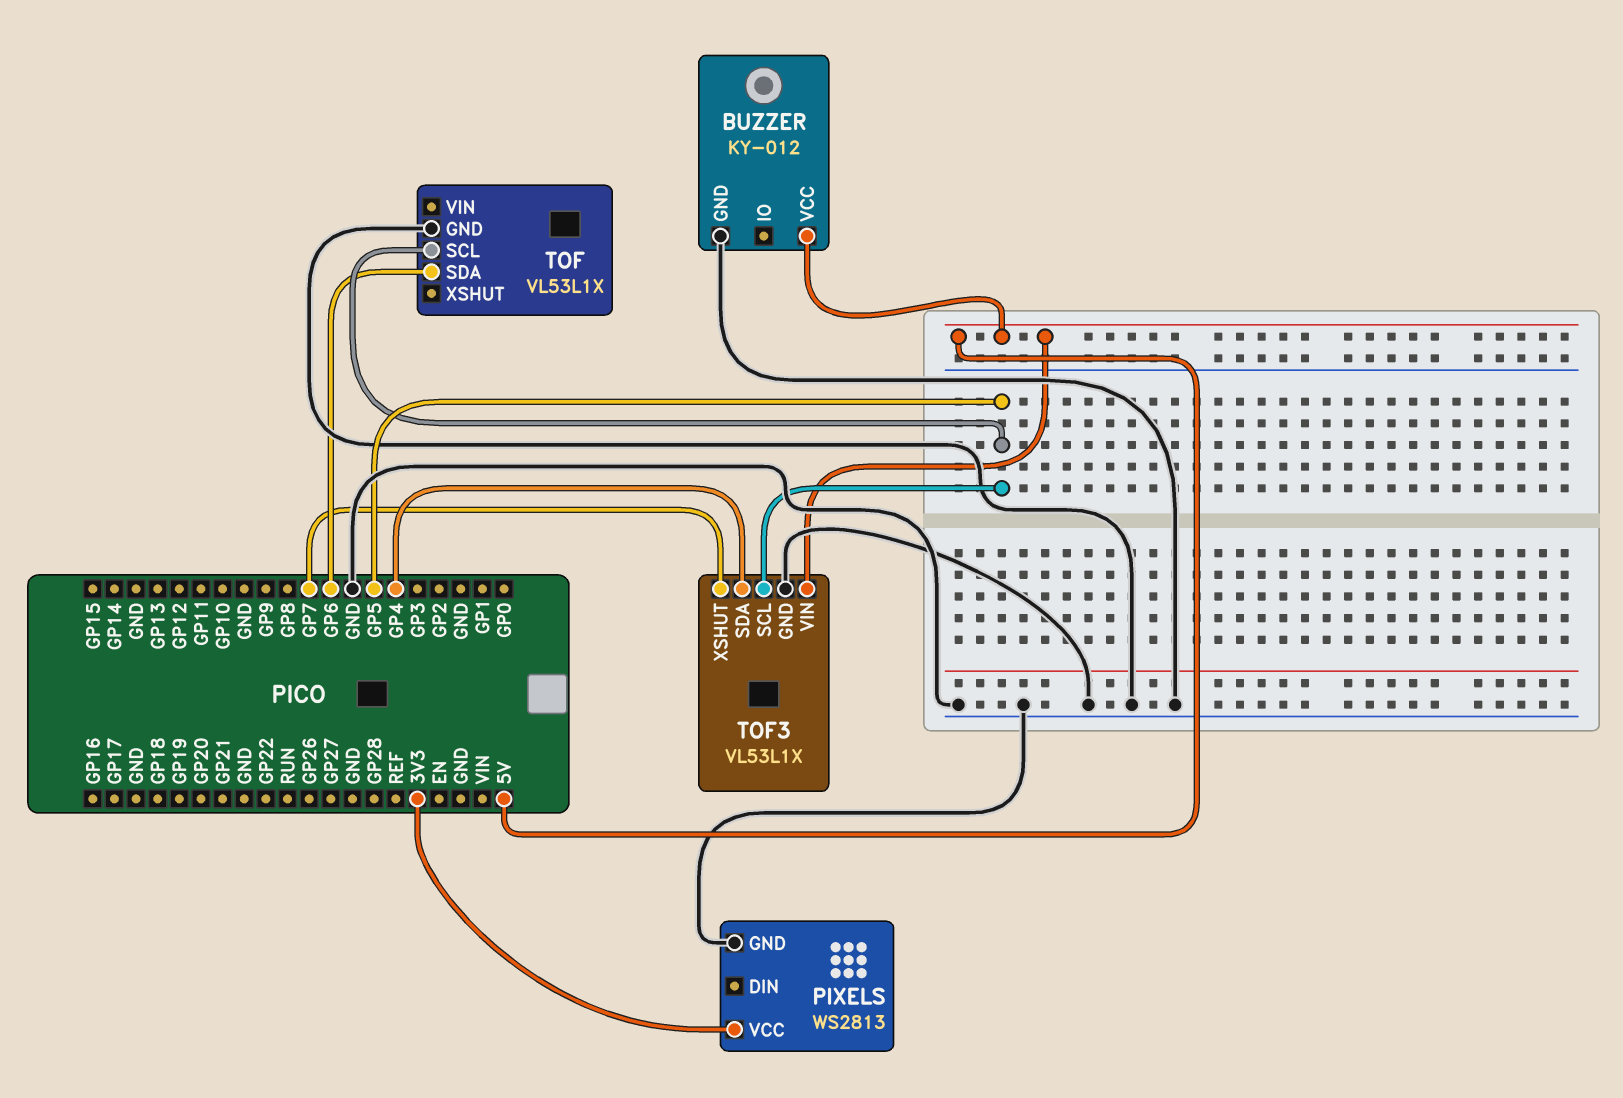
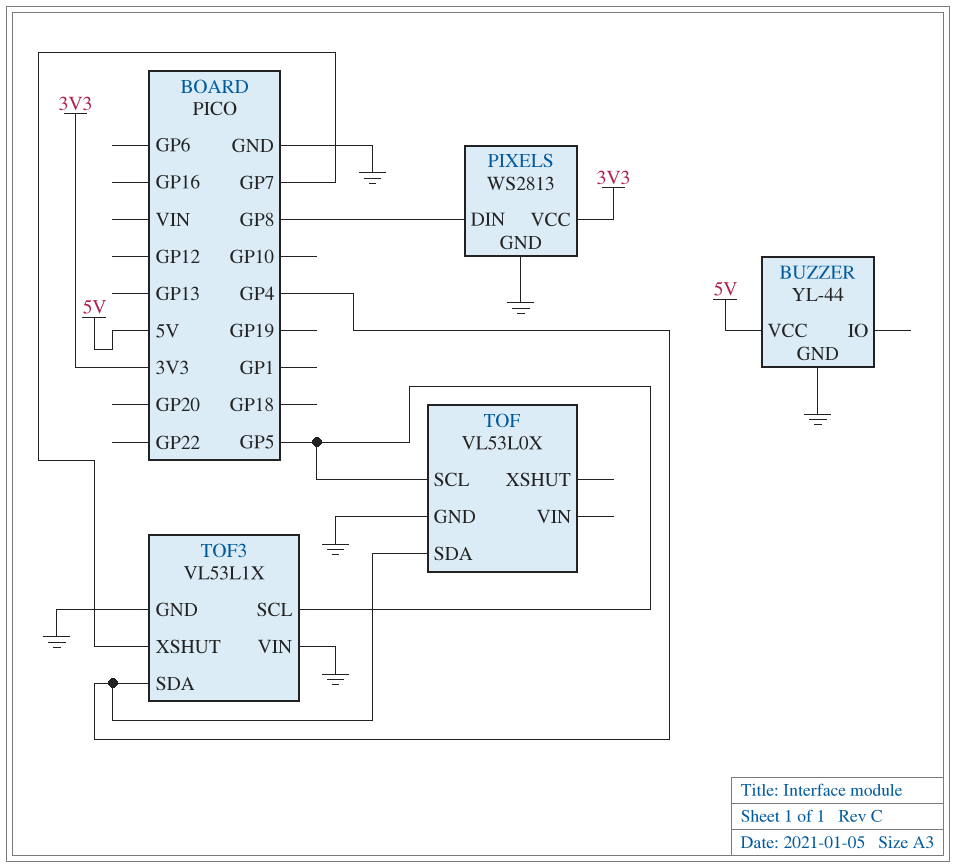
BUZZER: KY-012 -> YL-44
PIXELS pin DIN: none -> GP8
TOF: VL53L1X -> VL53L0X
TOF pin SDA: GP6 -> GP4
TOF3 pin VIN: 5V -> GND

